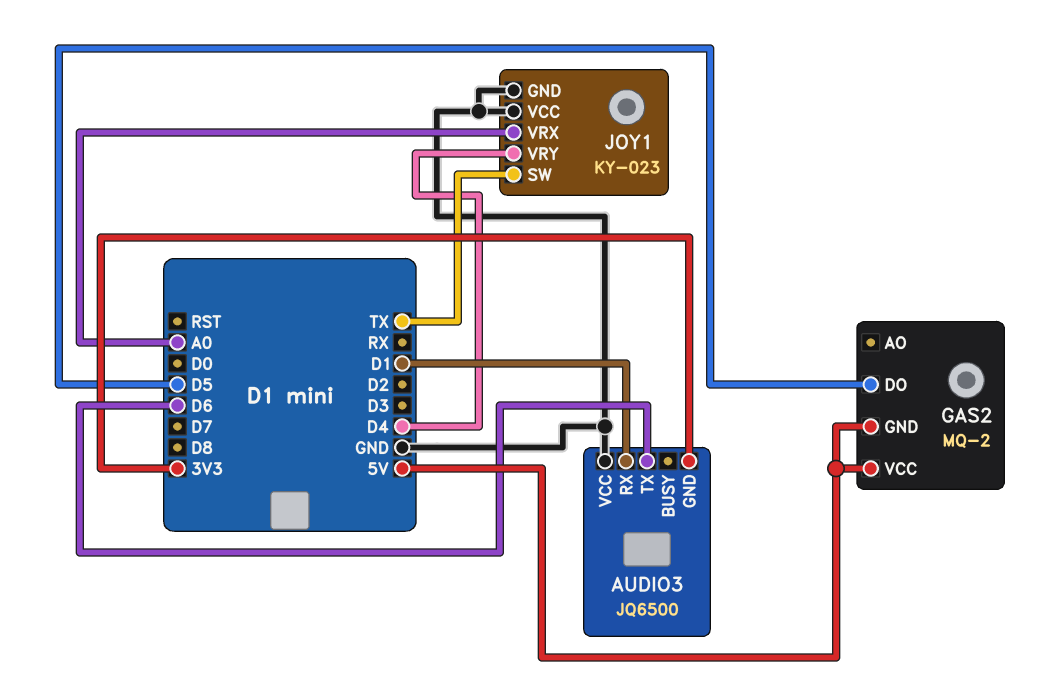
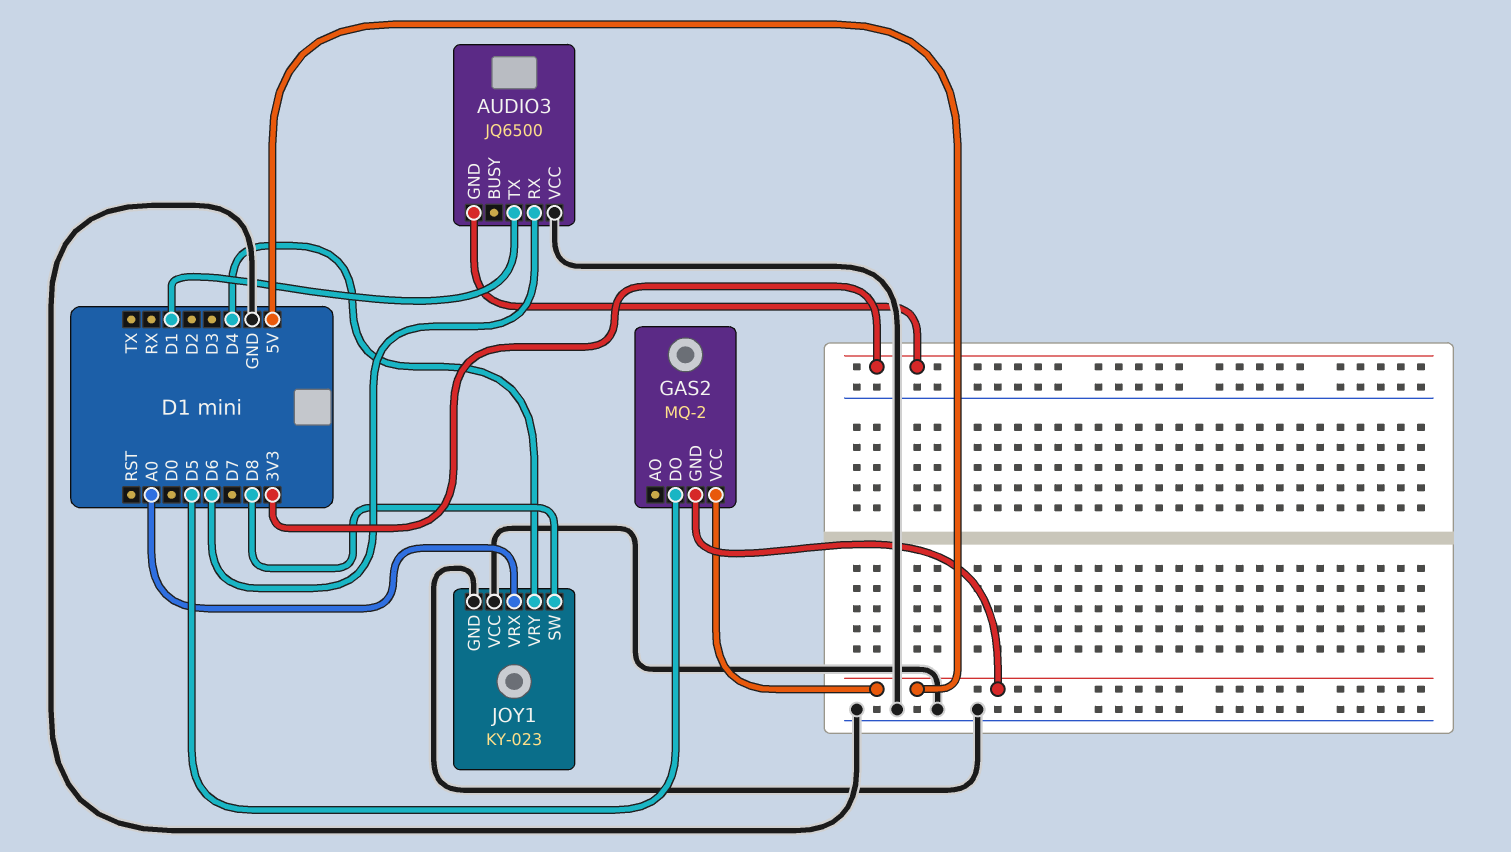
AUDIO3 pin RX: D1 -> D6
AUDIO3 pin TX: D6 -> D1
JOY1 pin SW: TX -> D8

